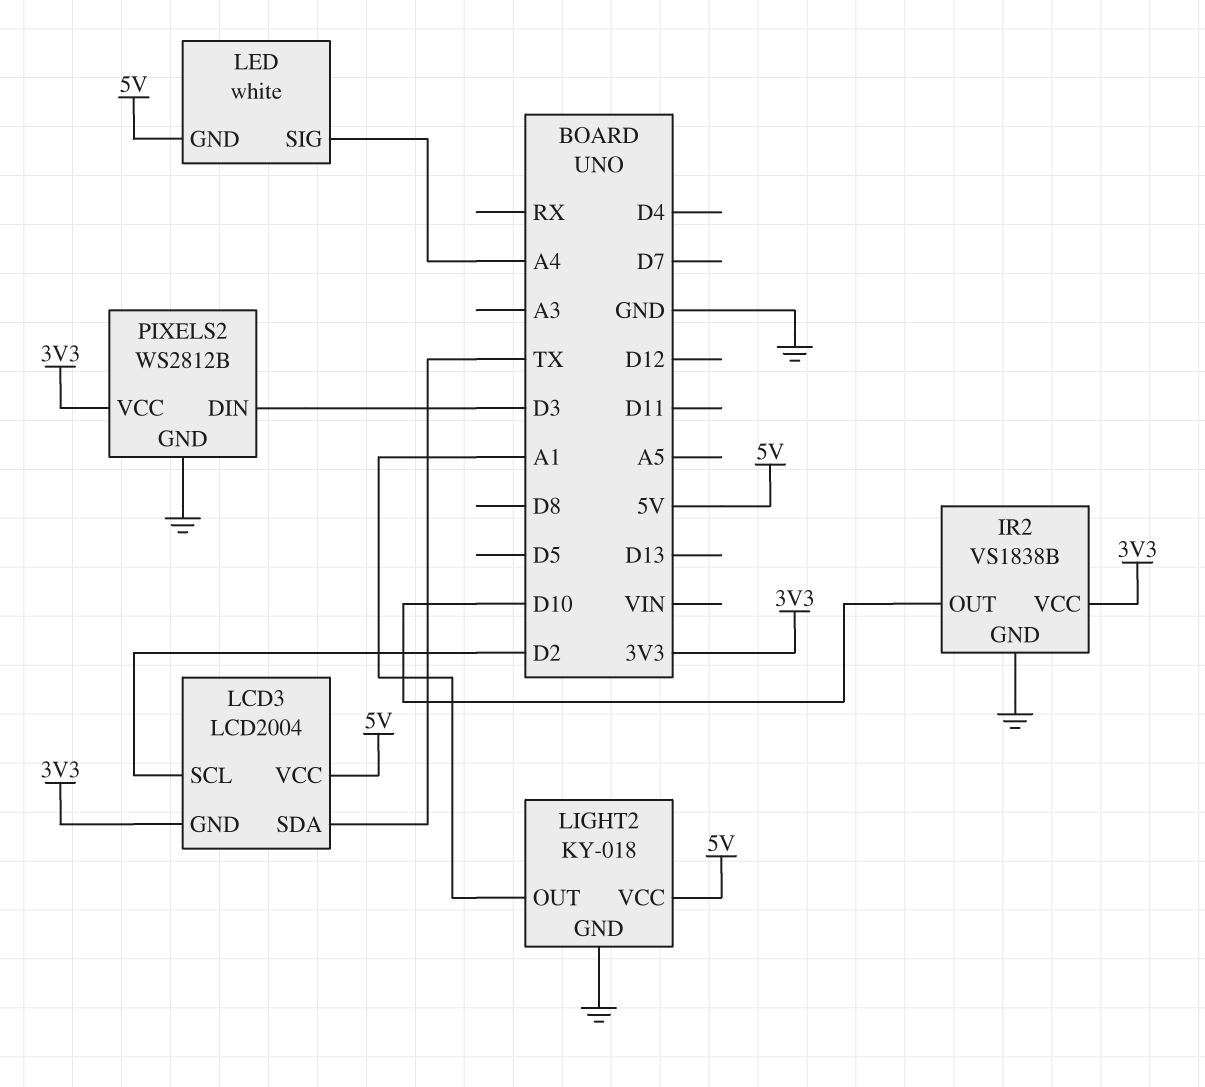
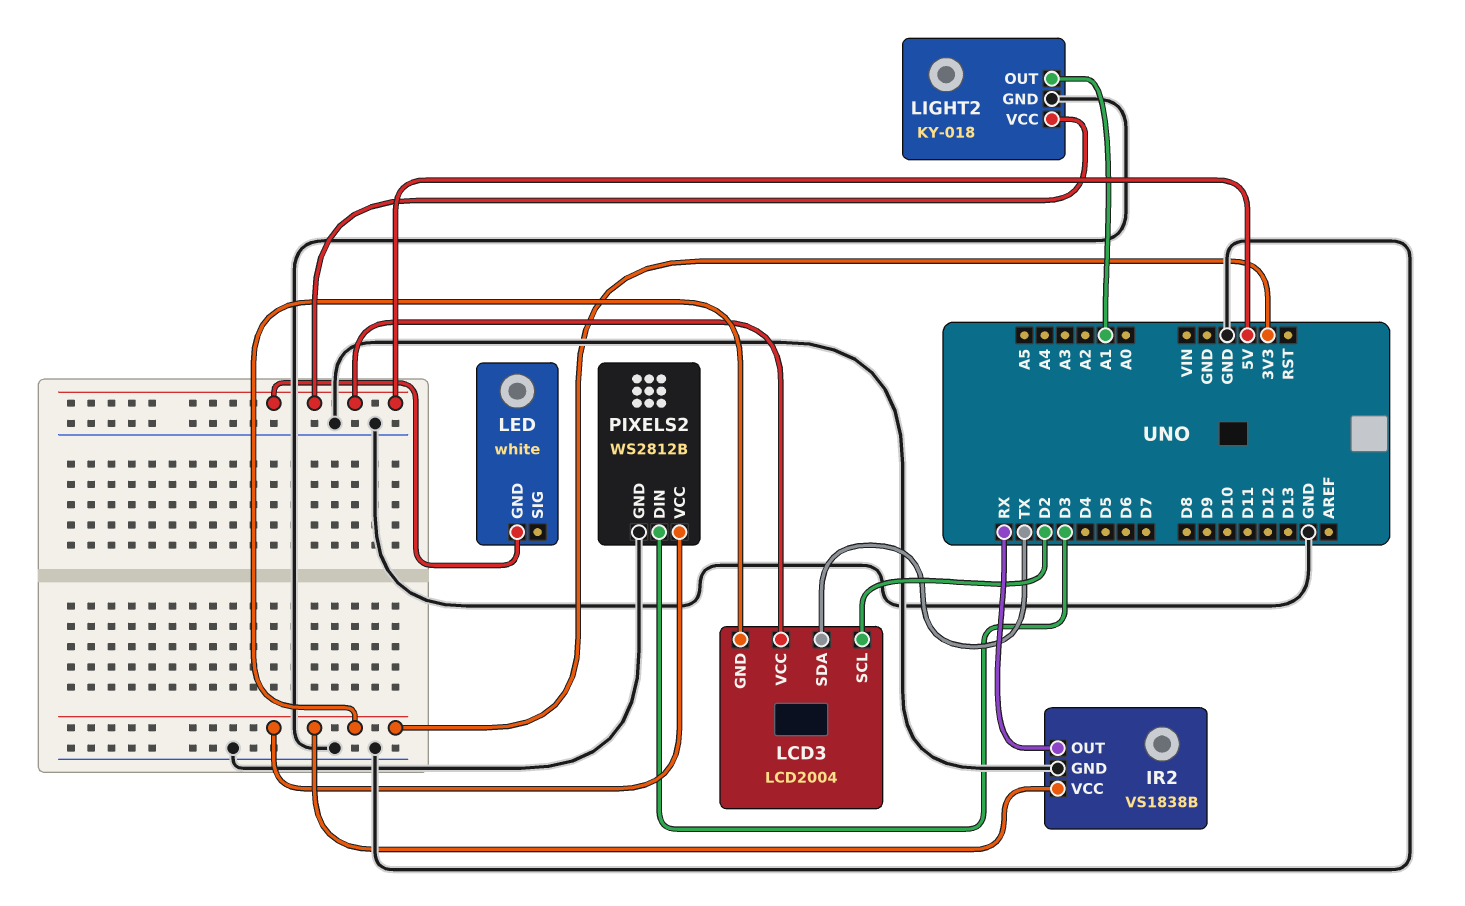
IR2 pin OUT: D10 -> RX
LED pin SIG: A4 -> none

